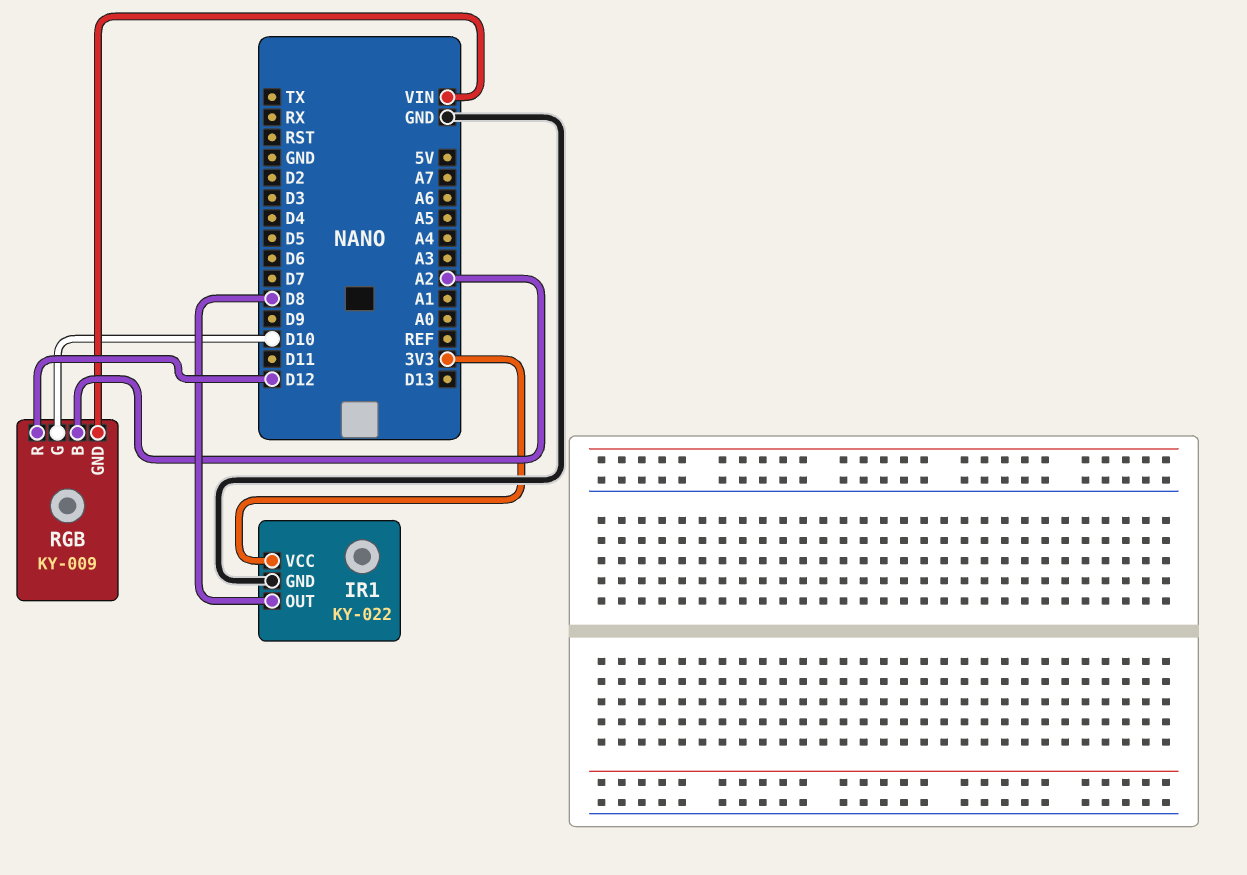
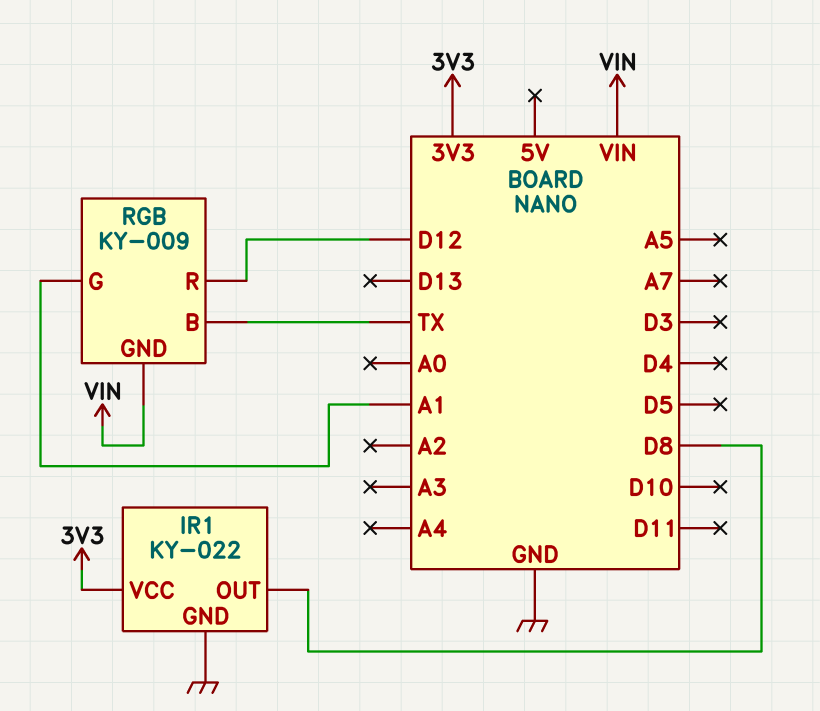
RGB pin B: A2 -> TX
RGB pin G: D10 -> A1

